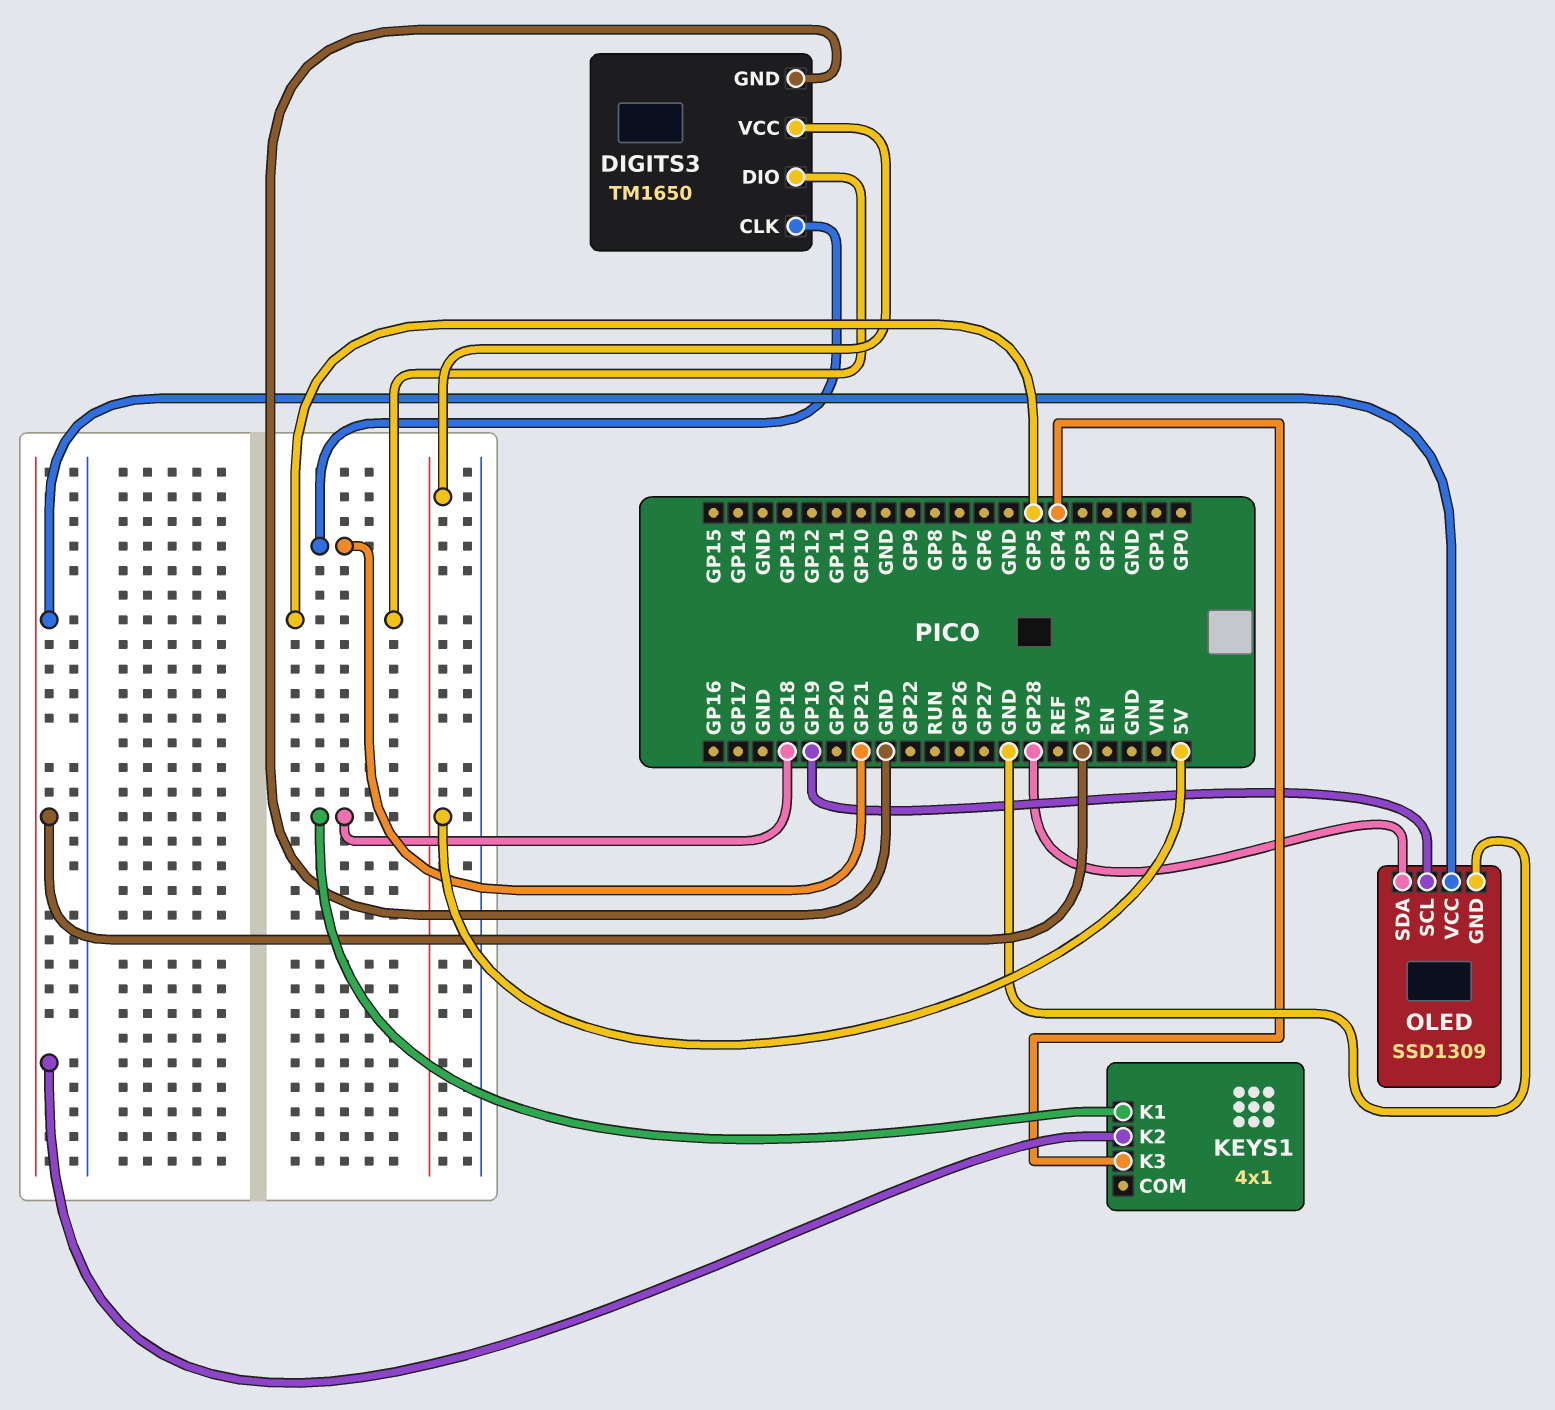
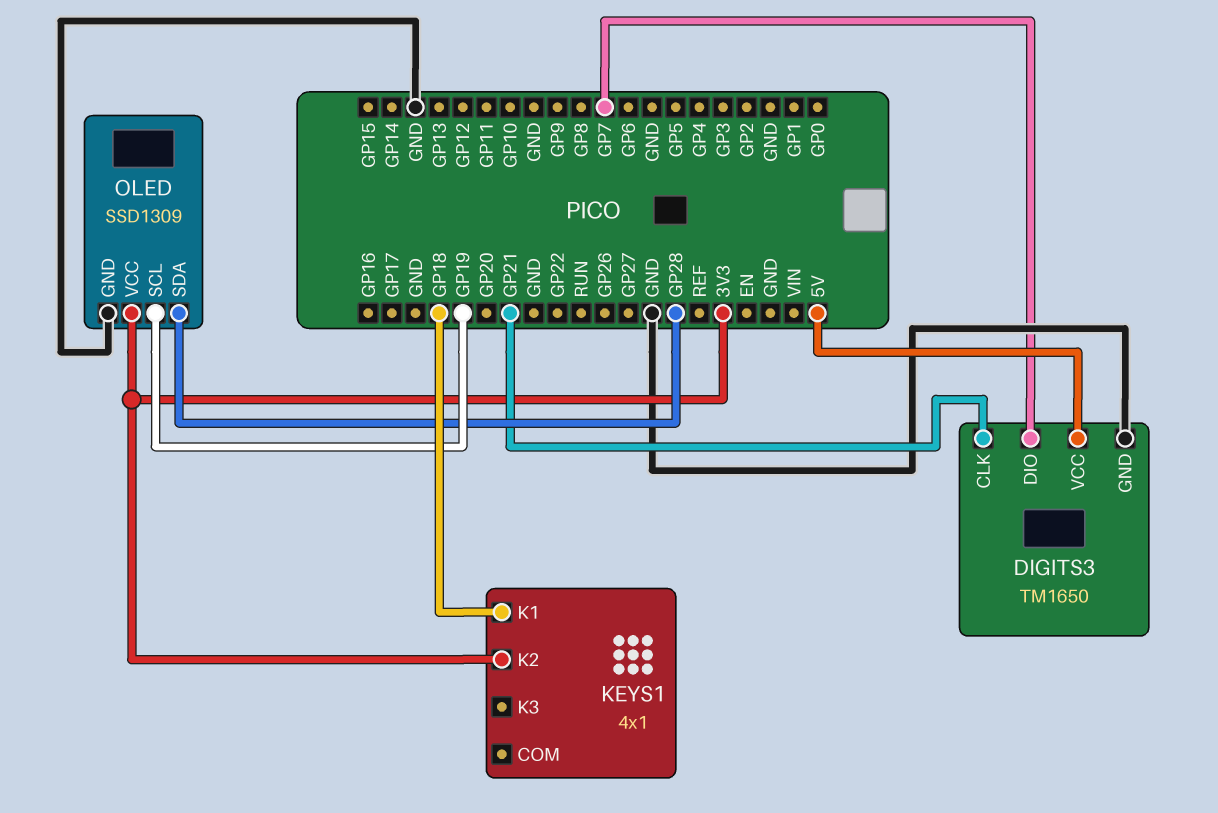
DIGITS3 pin DIO: GP5 -> GP7
KEYS1 pin K3: GP4 -> none

